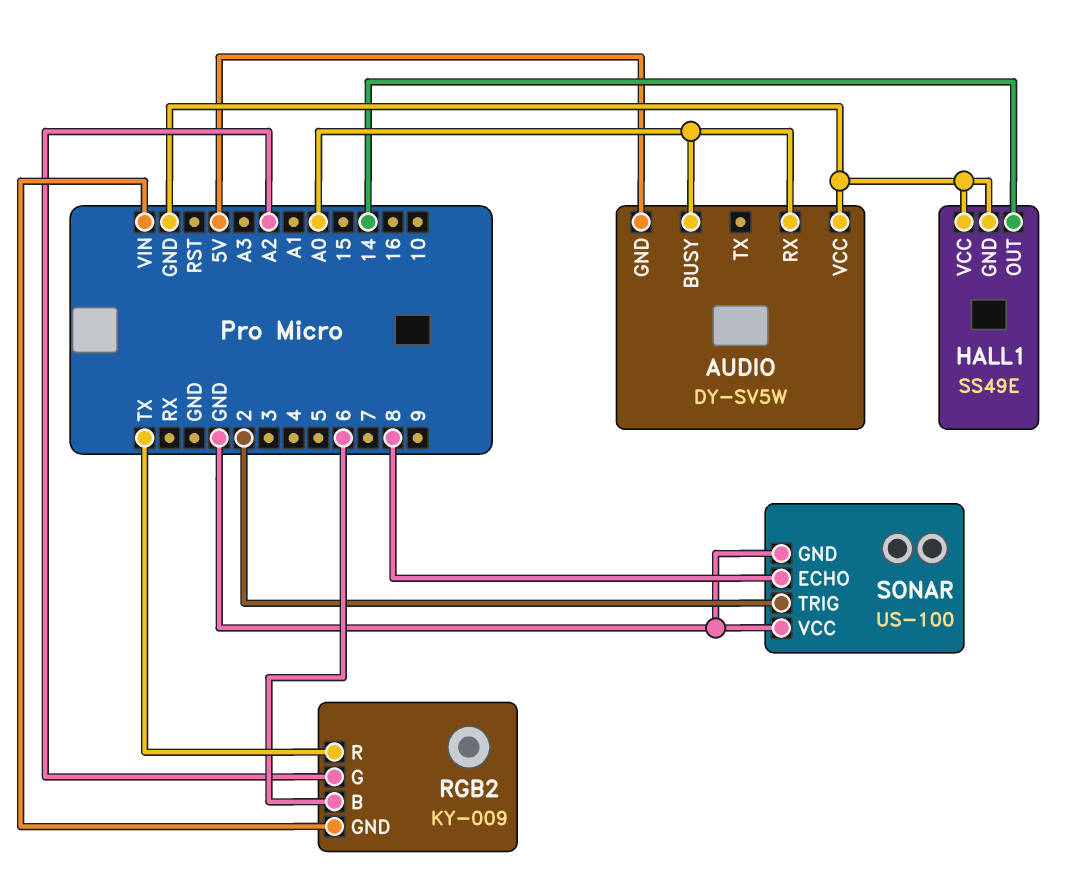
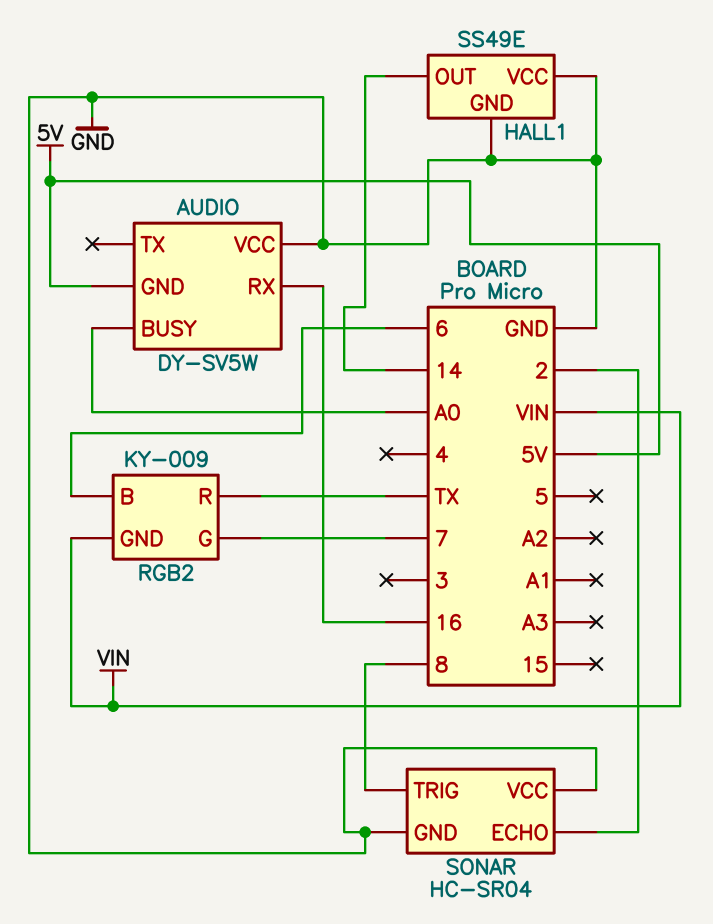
AUDIO pin RX: A0 -> 16
RGB2 pin G: A2 -> 7
SONAR: US-100 -> HC-SR04
SONAR pin ECHO: 8 -> 2
SONAR pin TRIG: 2 -> 8

